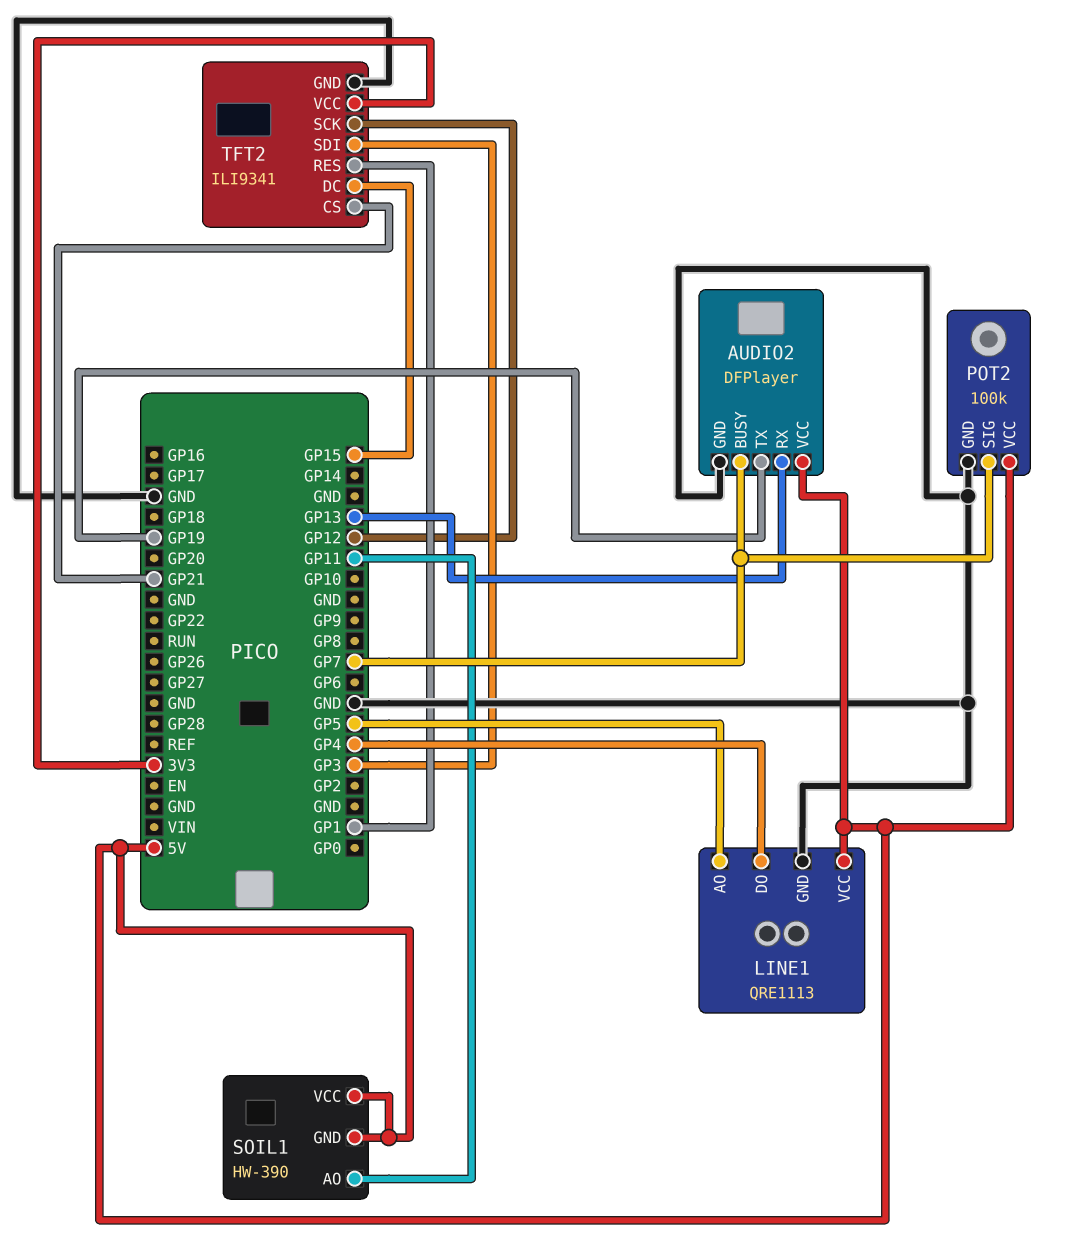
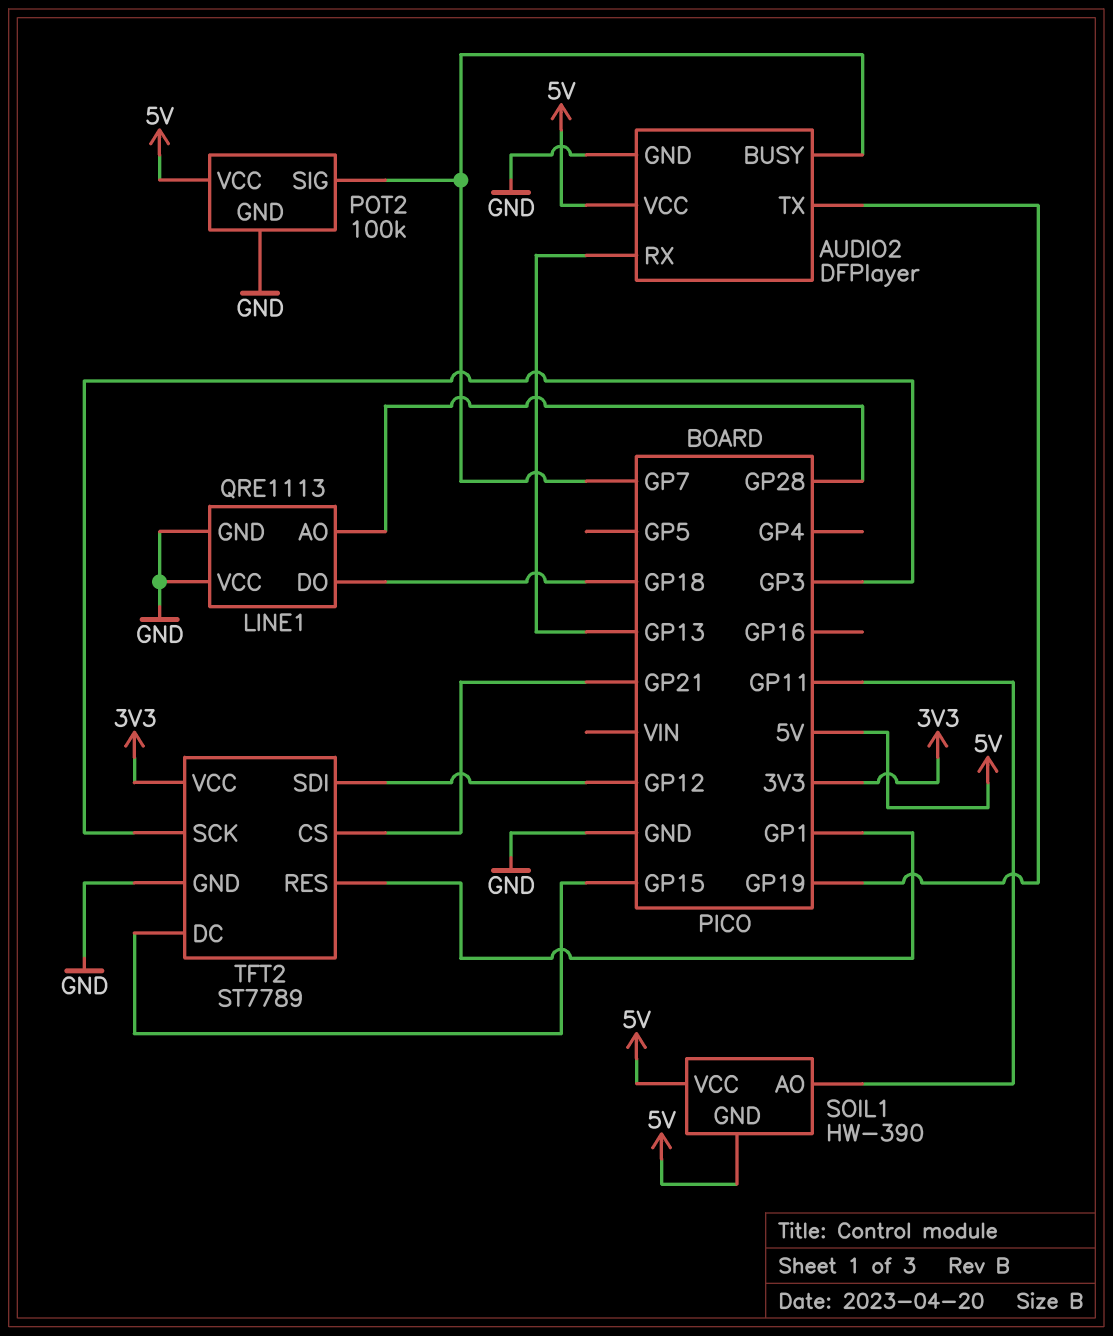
LINE1 pin AO: GP5 -> GP28
LINE1 pin DO: GP4 -> GP18
LINE1 pin VCC: 5V -> GND
TFT2: ILI9341 -> ST7789
TFT2 pin SCK: GP12 -> GP3
TFT2 pin SDI: GP3 -> GP12

